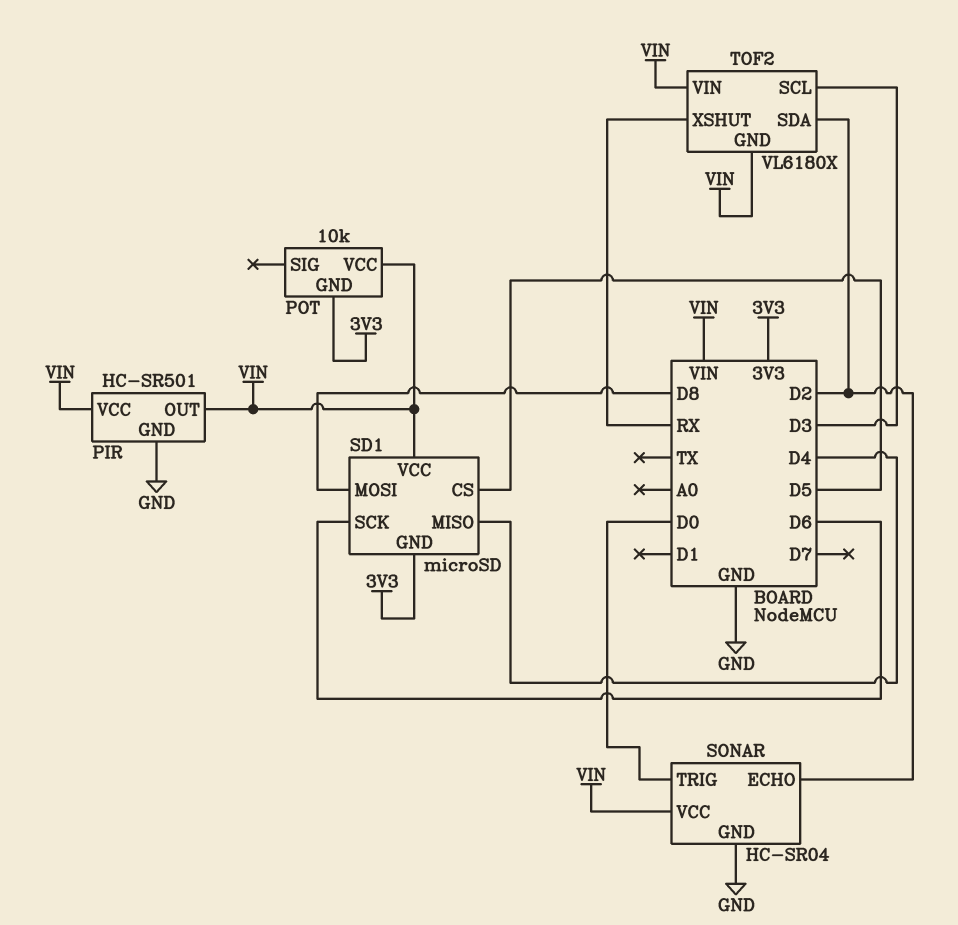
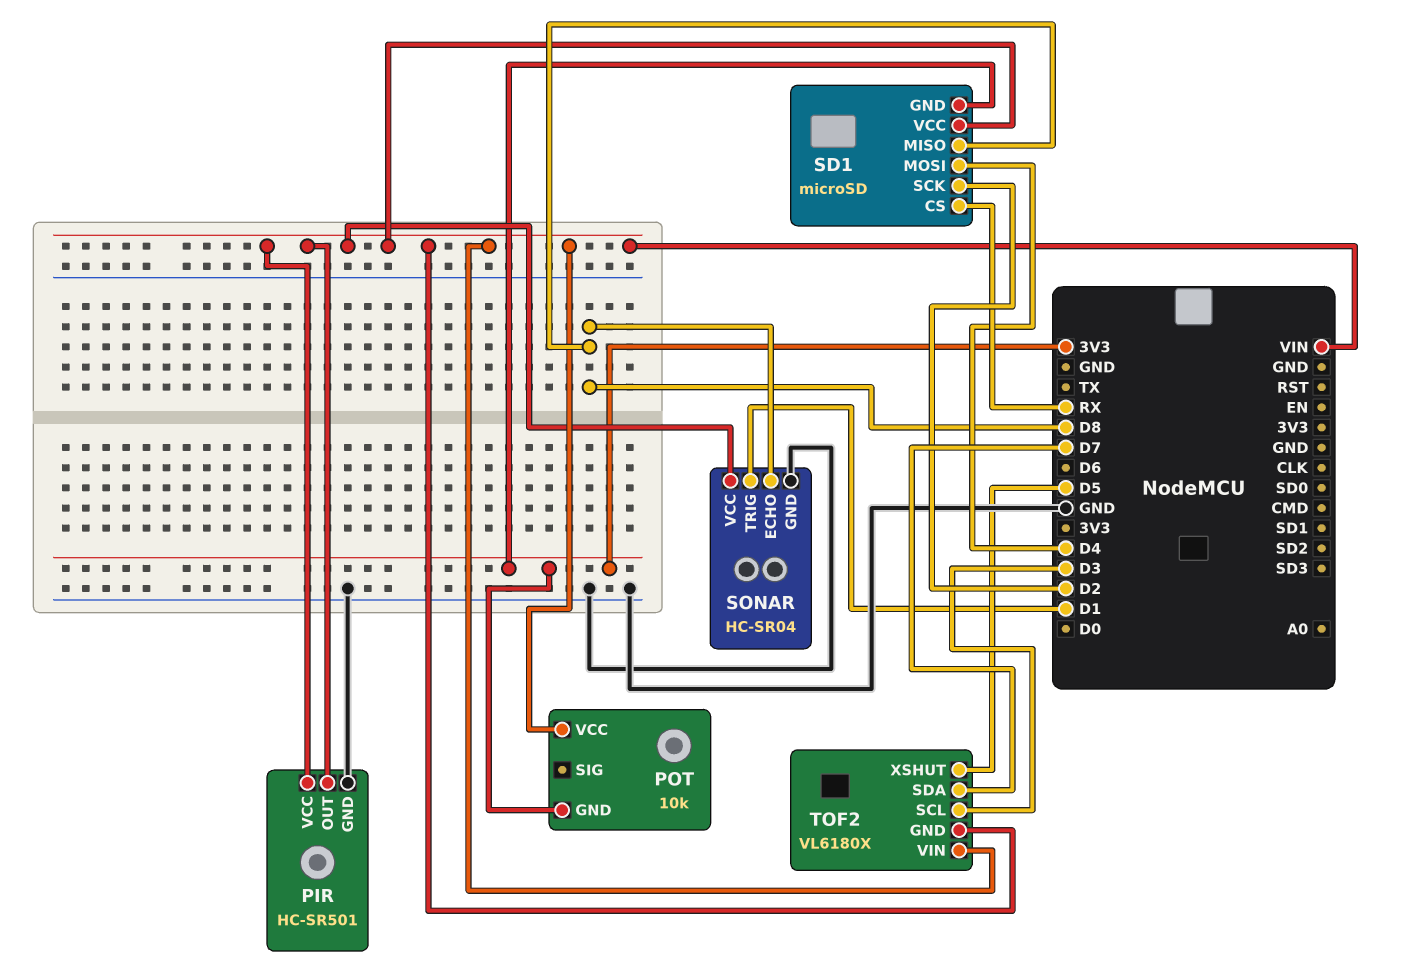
SD1 pin CS: D5 -> RX
SD1 pin MISO: D4 -> D8
SD1 pin MOSI: D8 -> D4
SD1 pin SCK: D6 -> D2
SONAR pin ECHO: D2 -> D8
SONAR pin TRIG: D0 -> D1
TOF2 pin SDA: D2 -> D7
TOF2 pin XSHUT: RX -> D5

